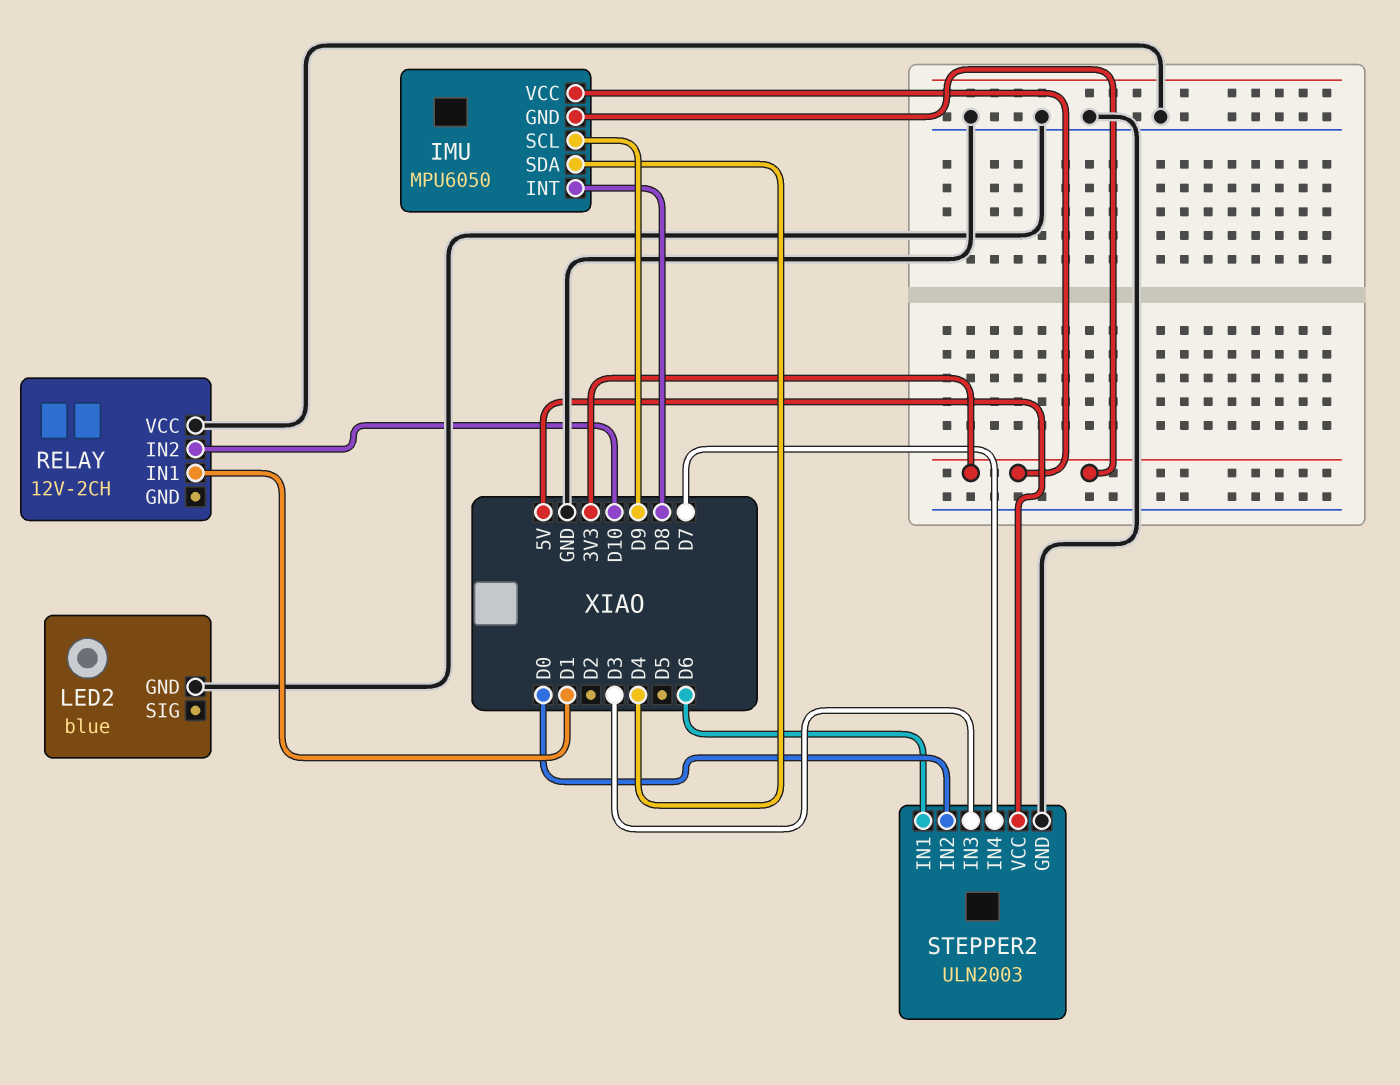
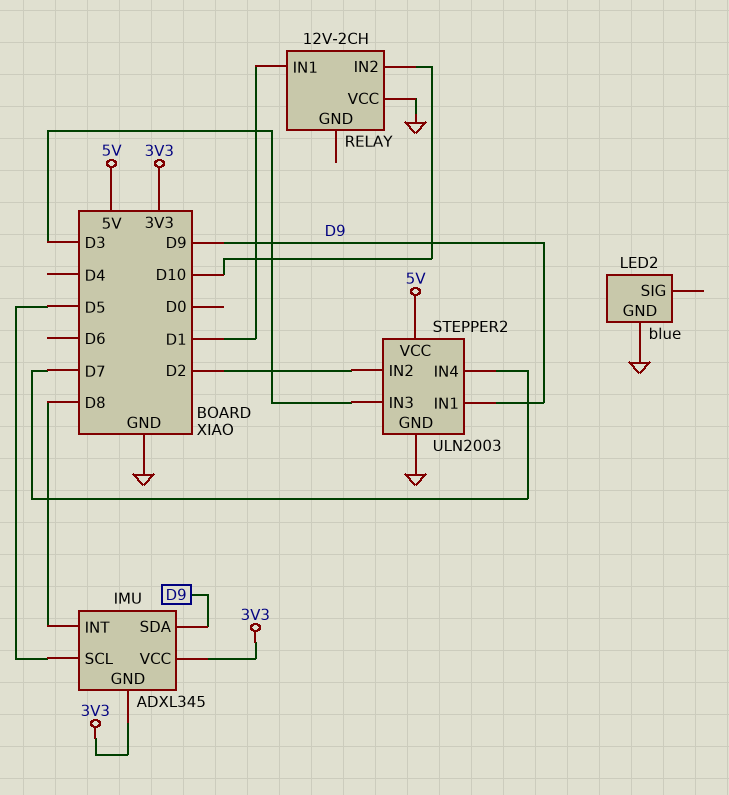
IMU: MPU6050 -> ADXL345
IMU pin SCL: D9 -> D5
IMU pin SDA: D4 -> D9
STEPPER2 pin IN1: D6 -> D9
STEPPER2 pin IN2: D0 -> D2

